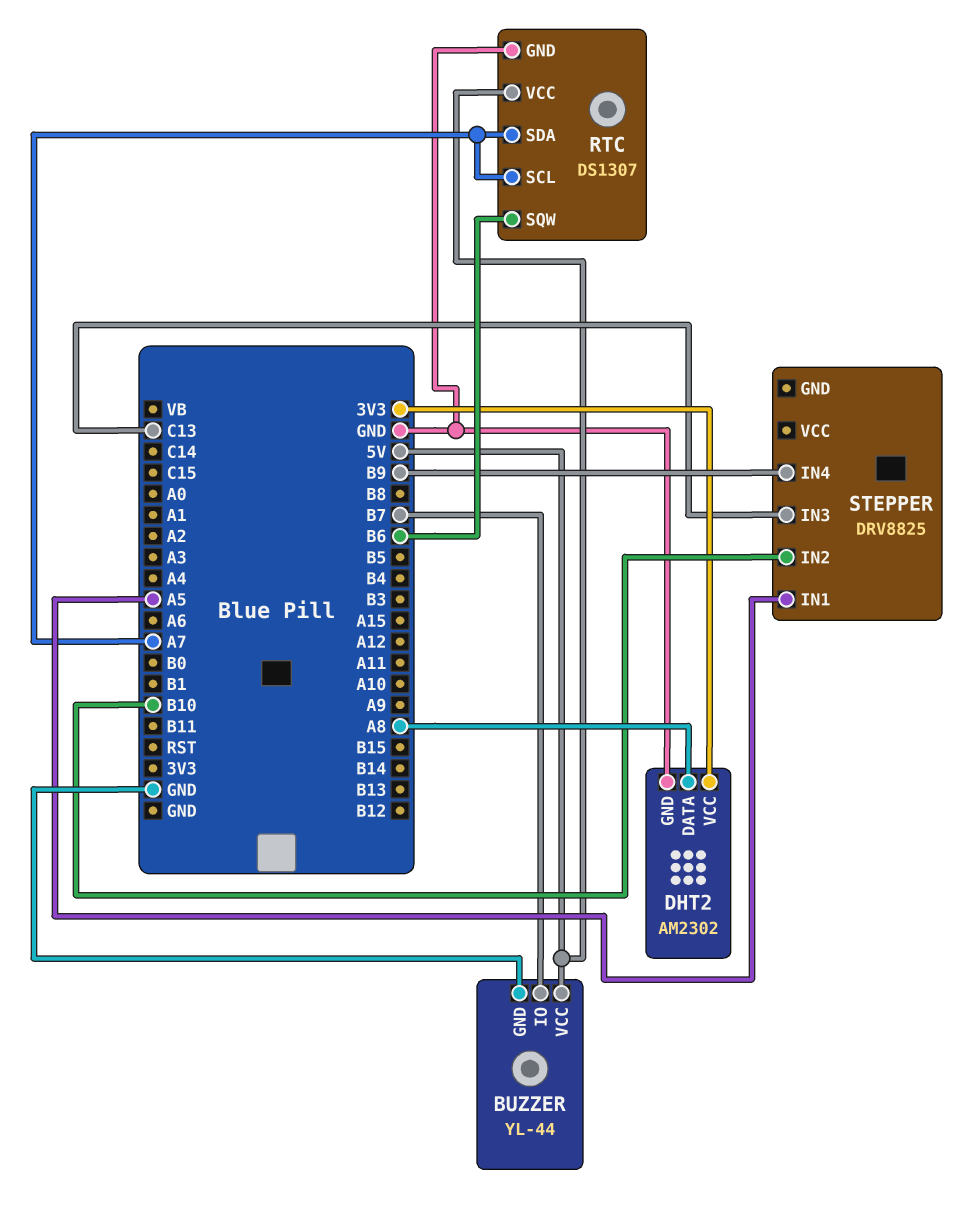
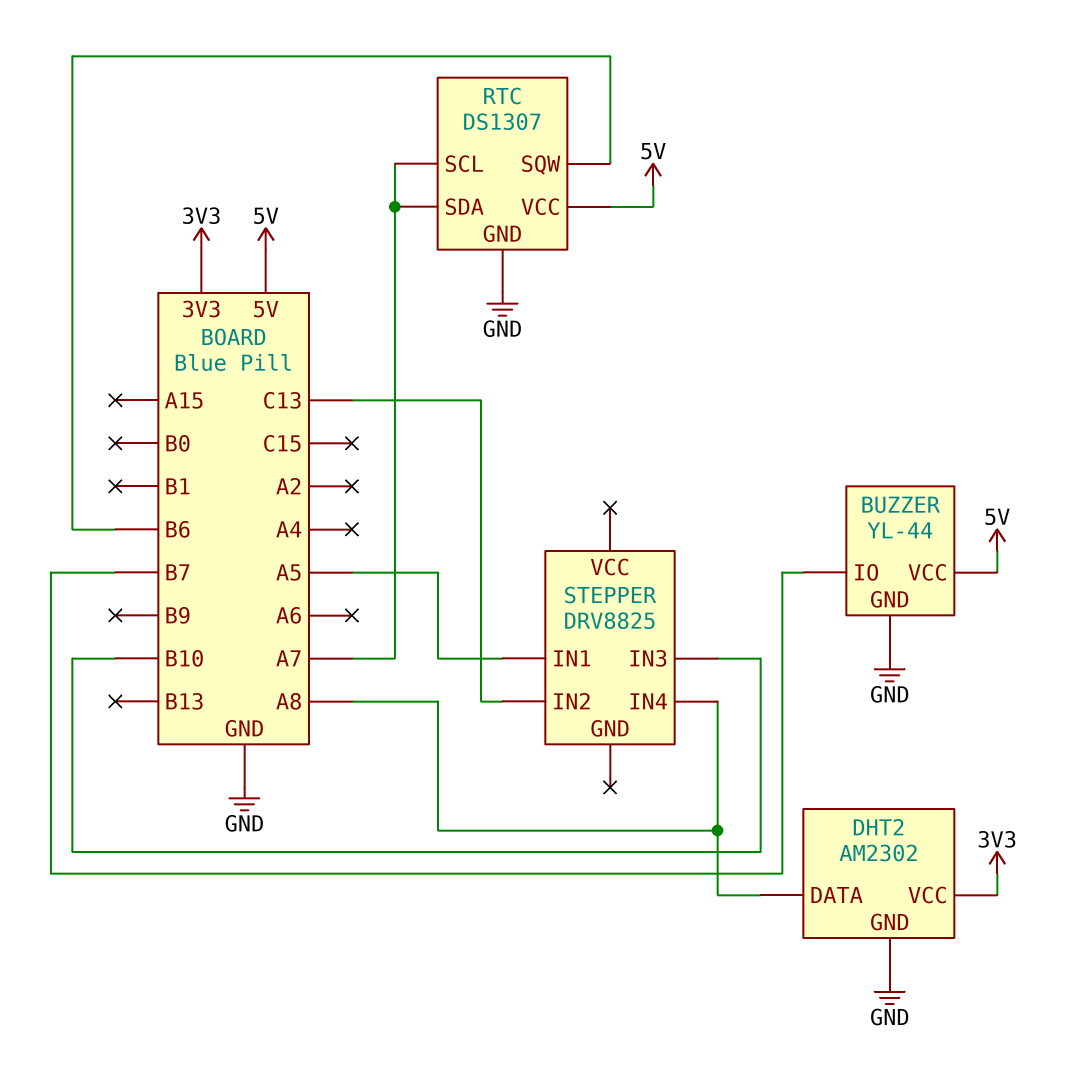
STEPPER pin IN2: B10 -> C13
STEPPER pin IN3: C13 -> B10
STEPPER pin IN4: B9 -> A8

